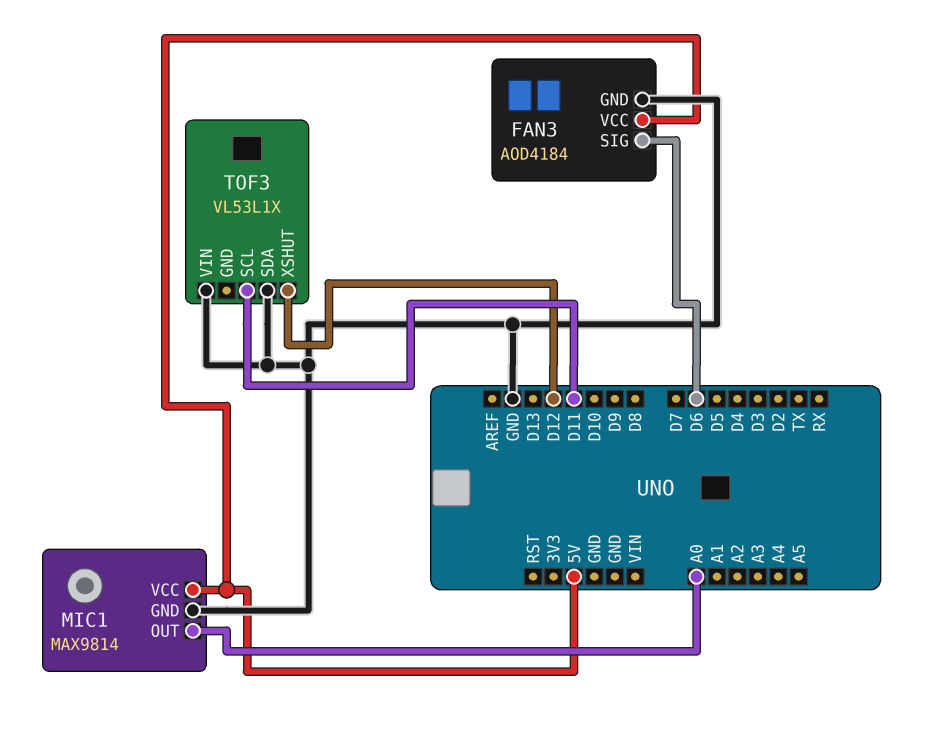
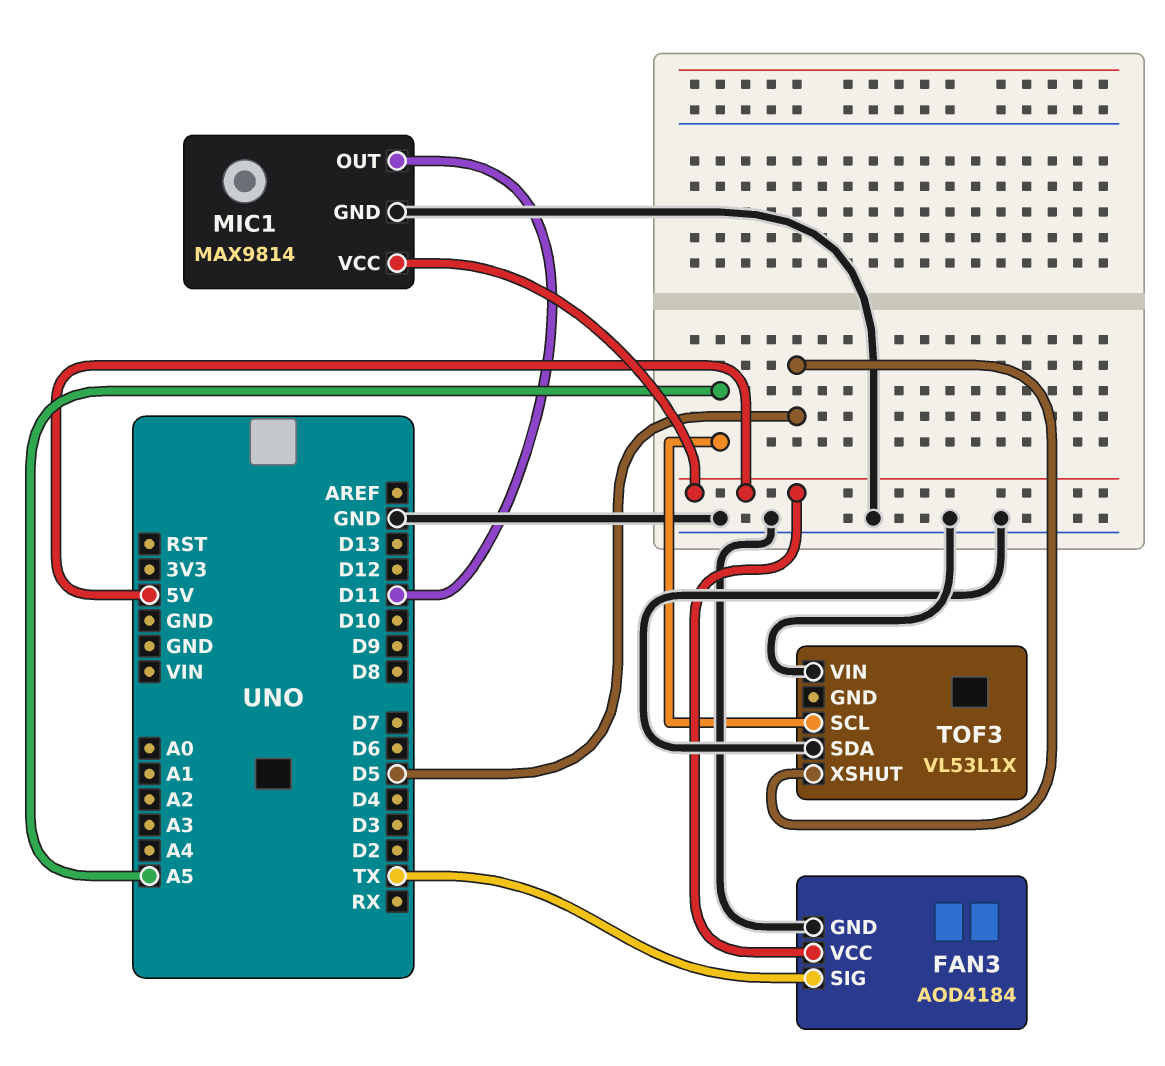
FAN3 pin SIG: D6 -> TX
MIC1 pin OUT: A0 -> D11
TOF3 pin SCL: D11 -> A5
TOF3 pin XSHUT: D12 -> D5

